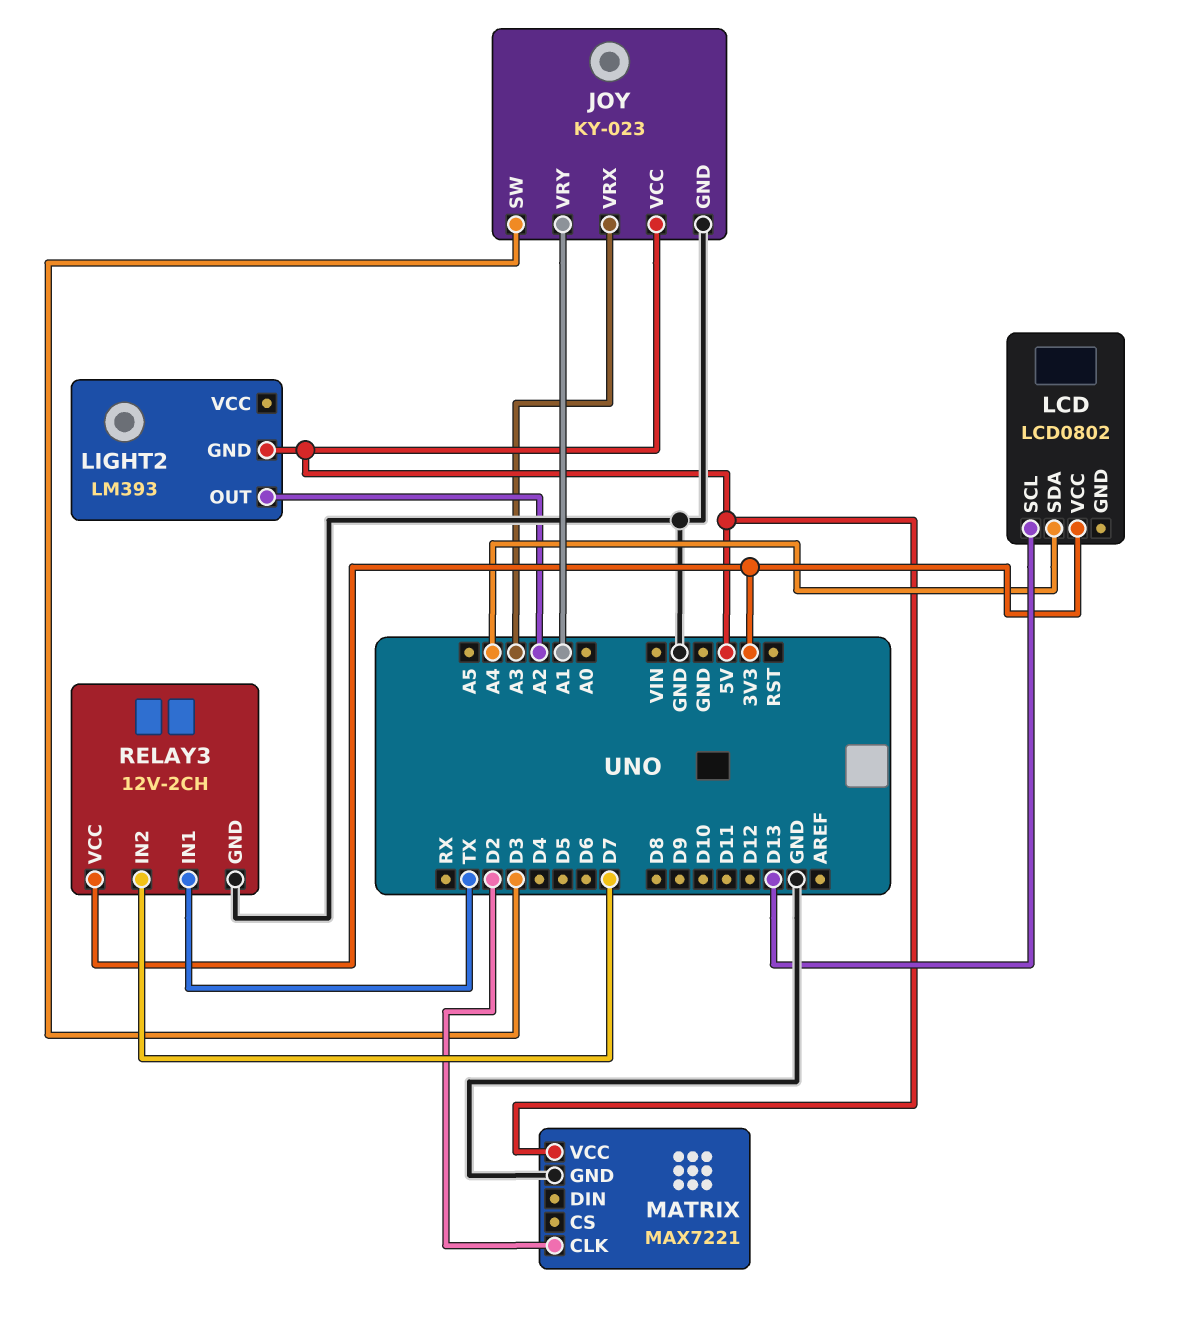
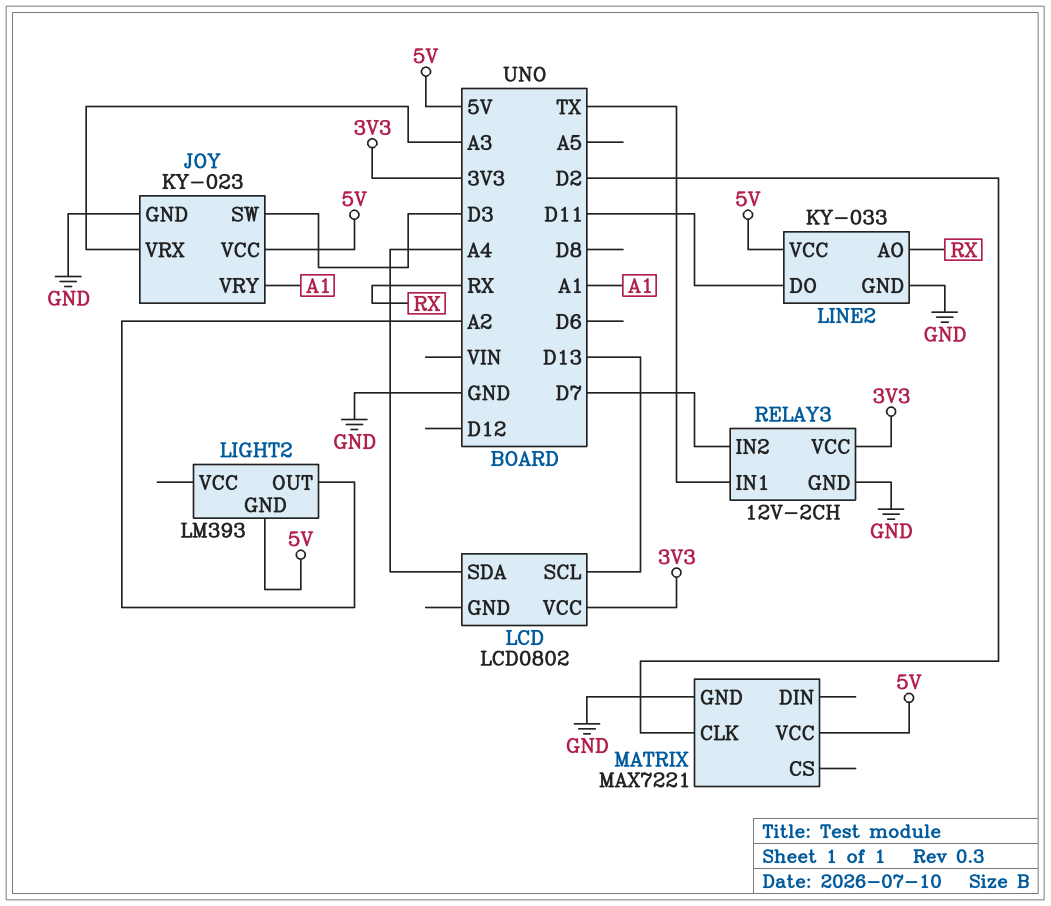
LINE2: none -> KY-033
LINE2 pin AO: none -> RX
LINE2 pin DO: none -> D11
LINE2 pin GND: none -> GND
LINE2 pin VCC: none -> 5V

